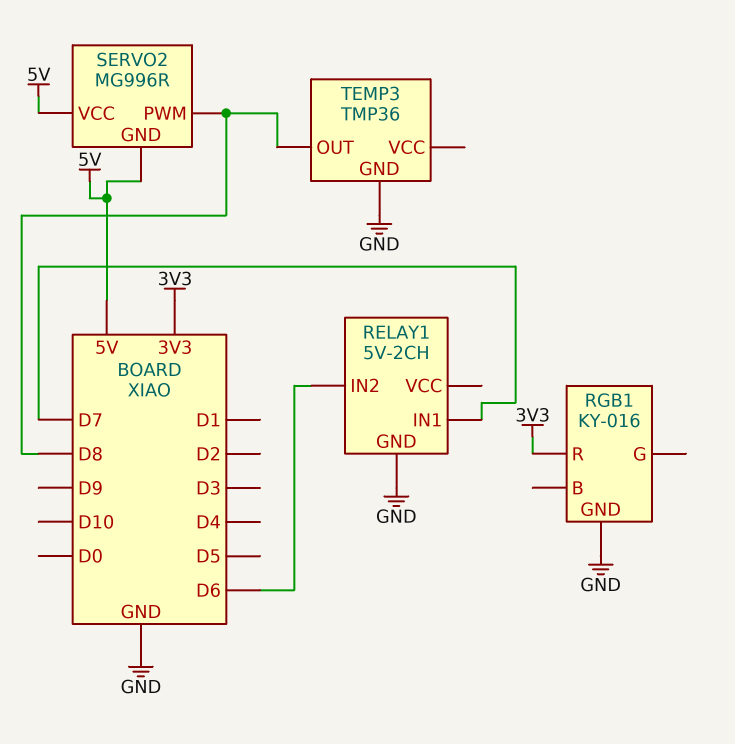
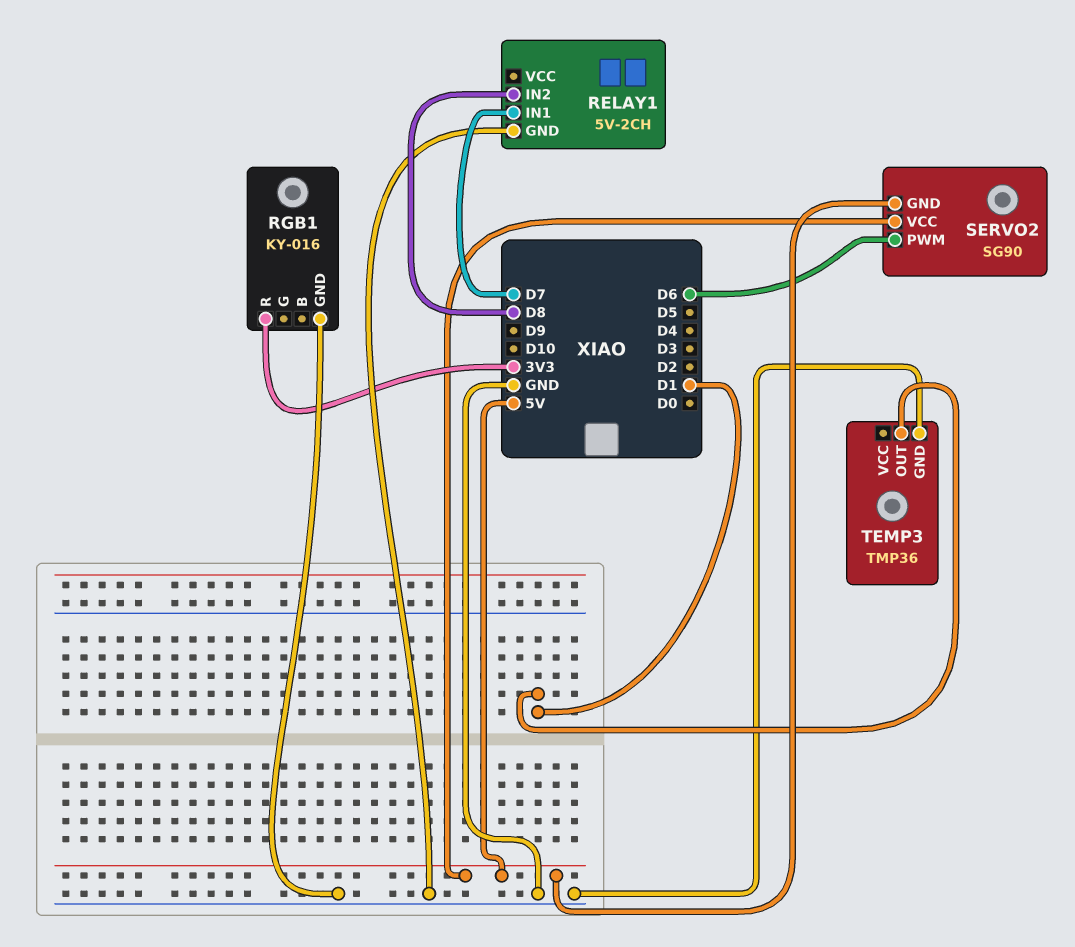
RELAY1 pin IN2: D6 -> D8
SERVO2: MG996R -> SG90
SERVO2 pin PWM: D8 -> D6
TEMP3 pin OUT: D8 -> D1

